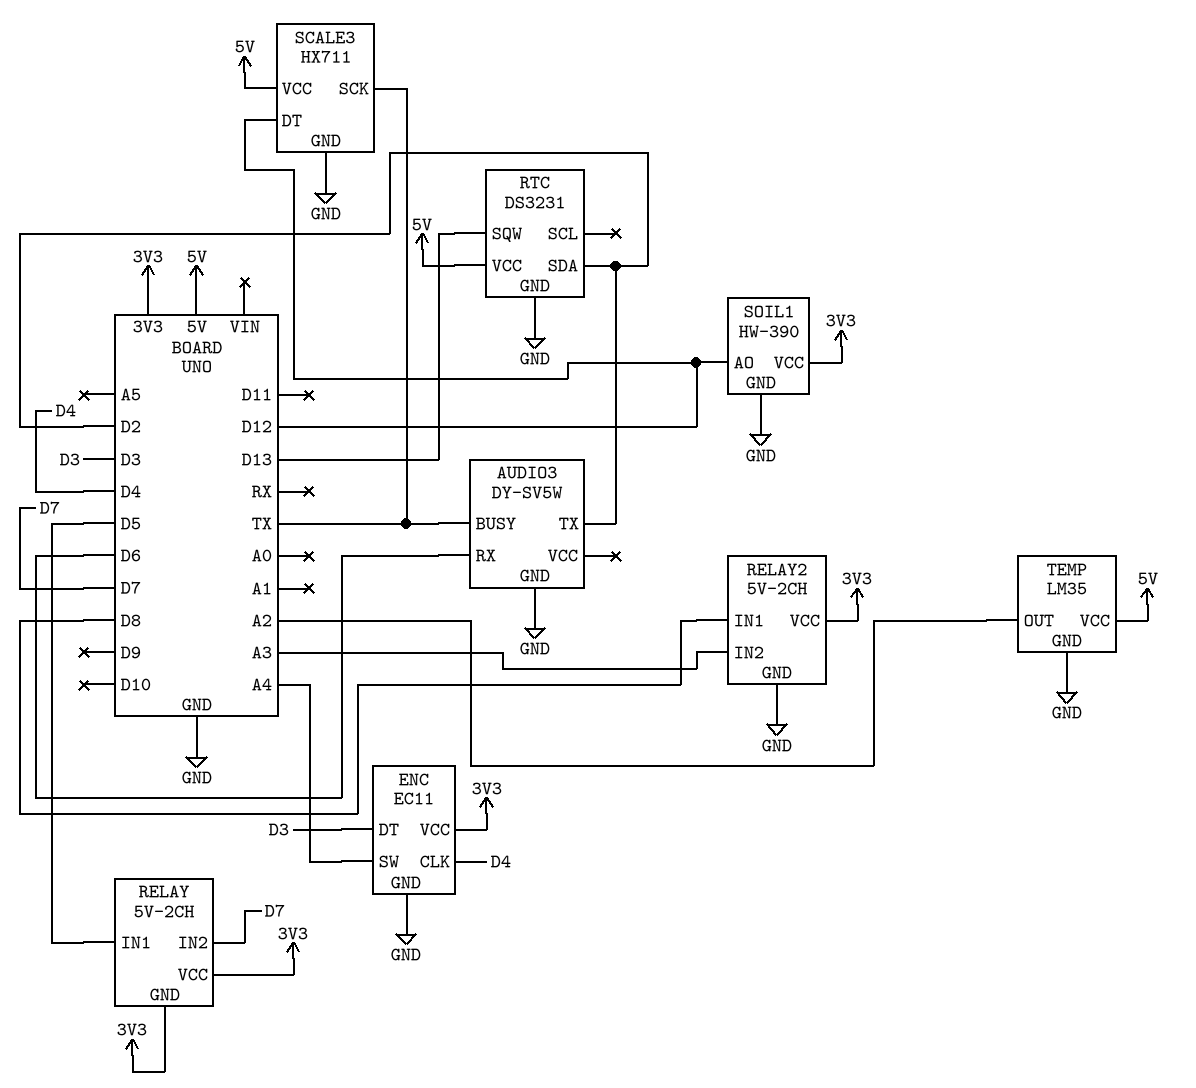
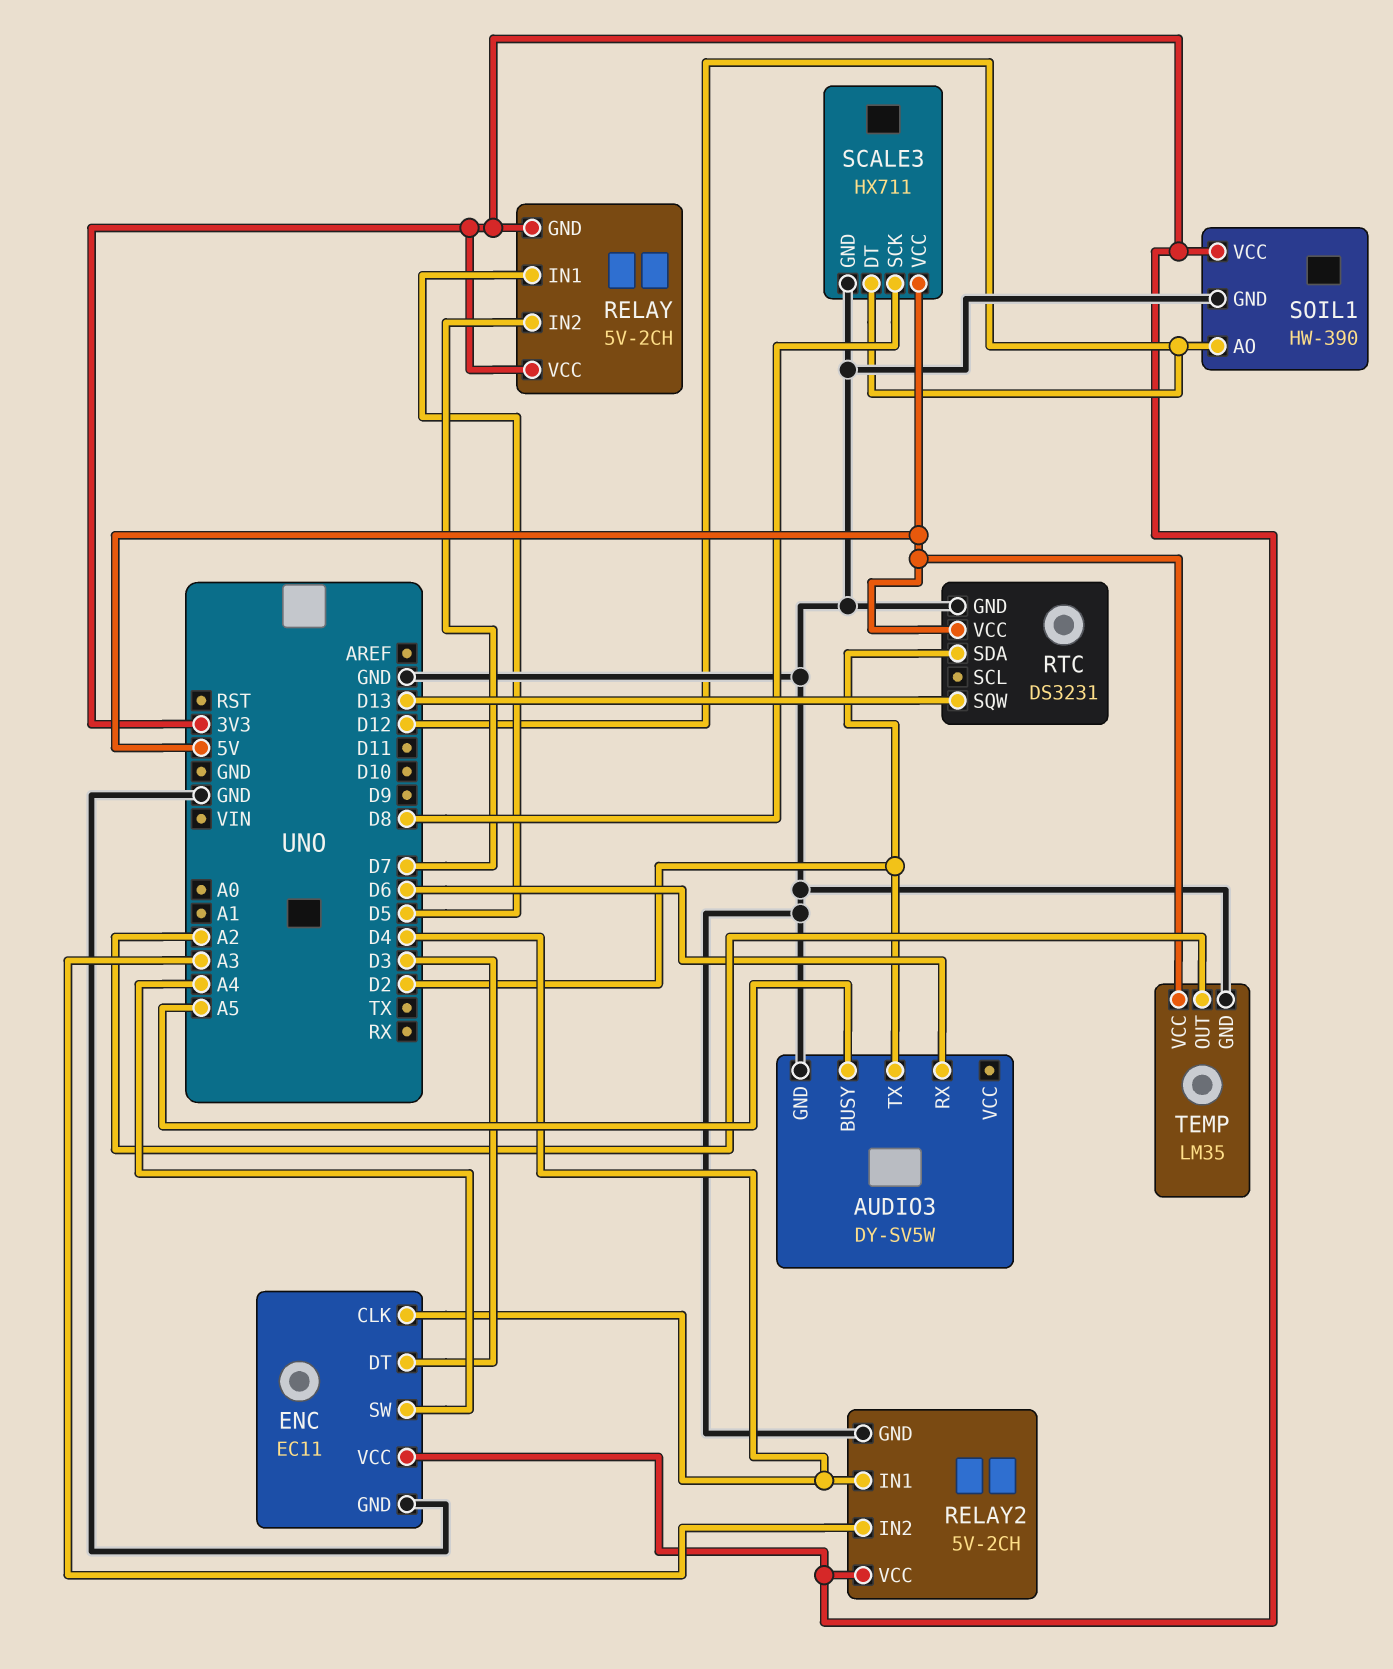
AUDIO3 pin BUSY: TX -> A5
RELAY2 pin IN1: D8 -> D4
SCALE3 pin SCK: TX -> D8

